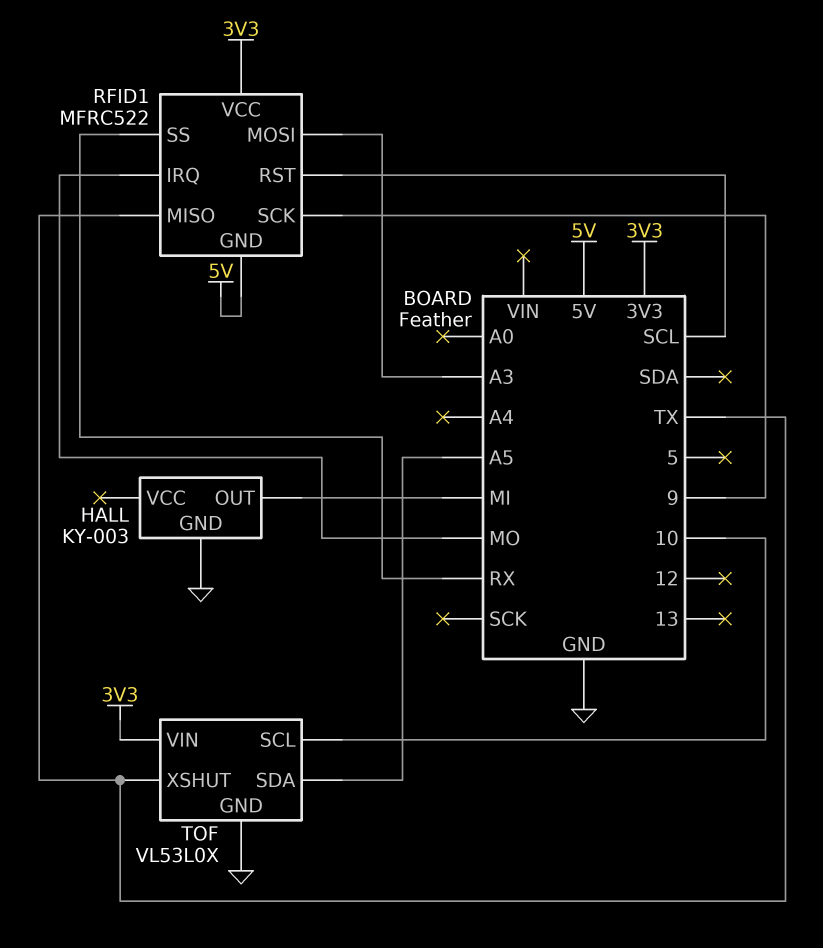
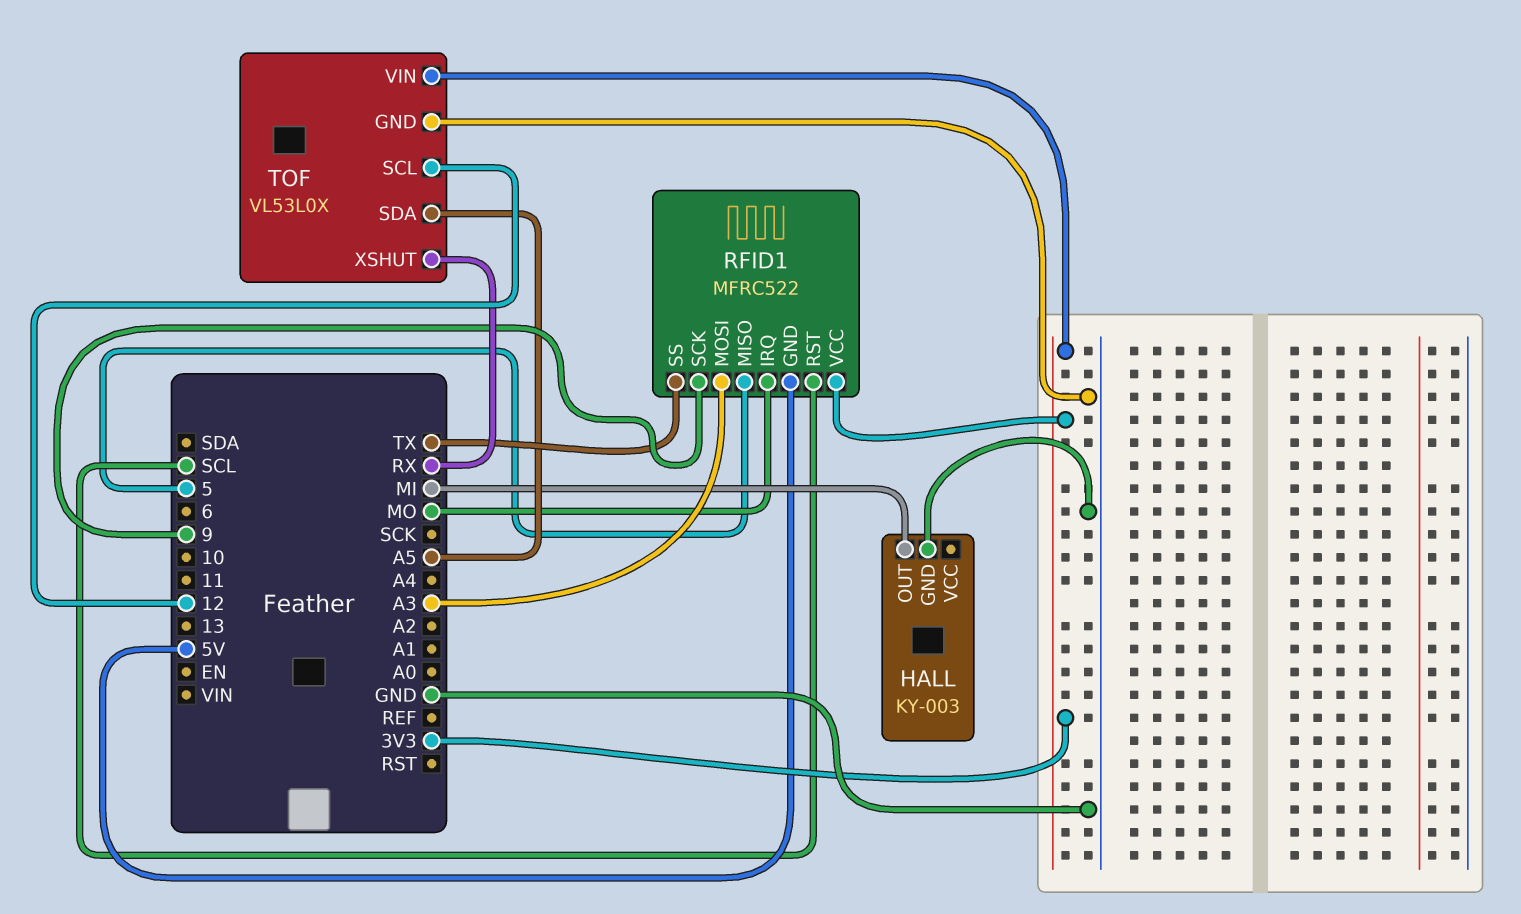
RFID1 pin MISO: TX -> 5
RFID1 pin SS: RX -> TX
TOF pin SCL: 10 -> 12
TOF pin XSHUT: TX -> RX

